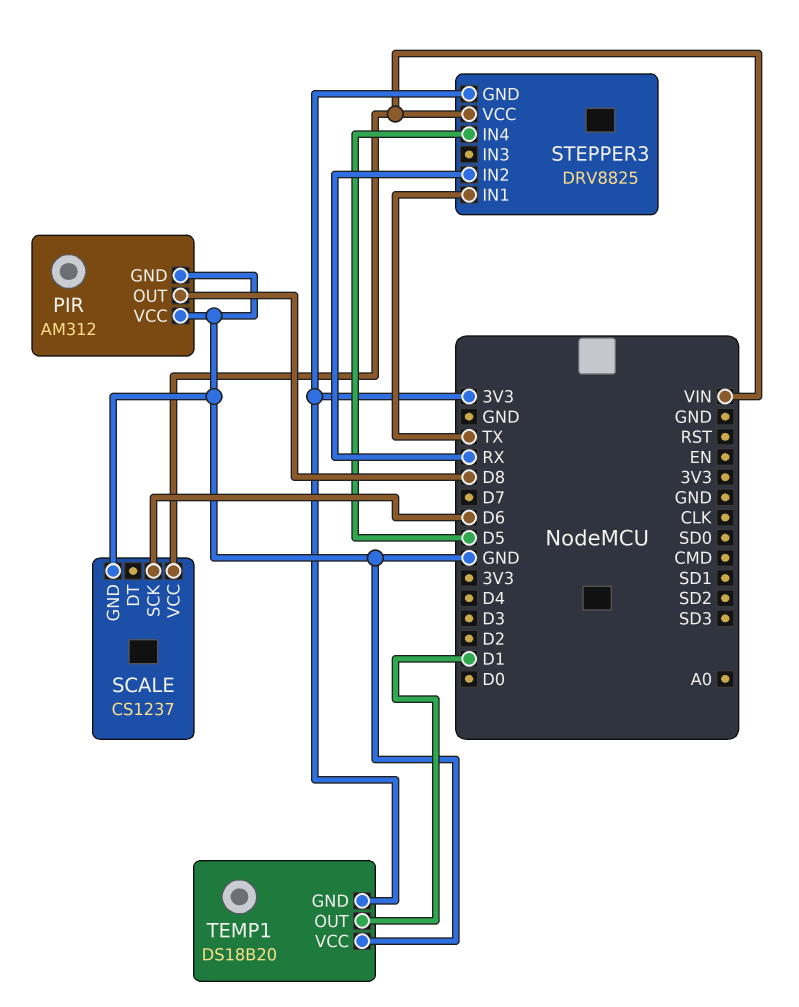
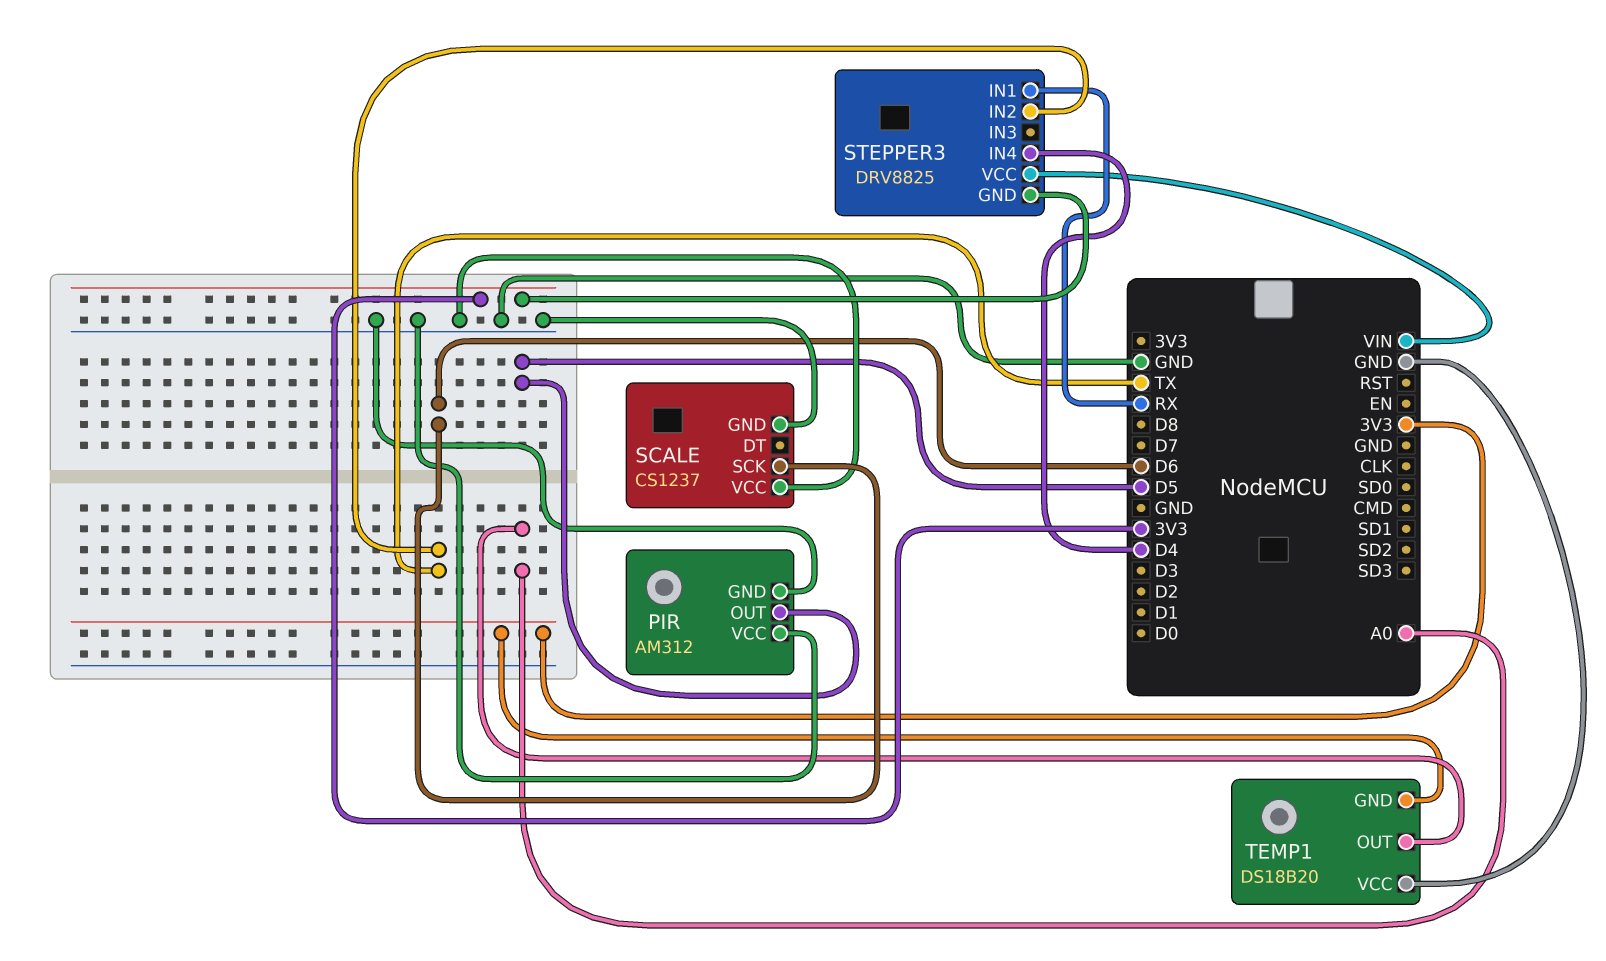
PIR pin OUT: D8 -> D5
SCALE pin VCC: VIN -> GND
STEPPER3 pin IN1: TX -> RX
STEPPER3 pin IN2: RX -> TX
STEPPER3 pin IN4: D5 -> D4
TEMP1 pin OUT: D1 -> A0

